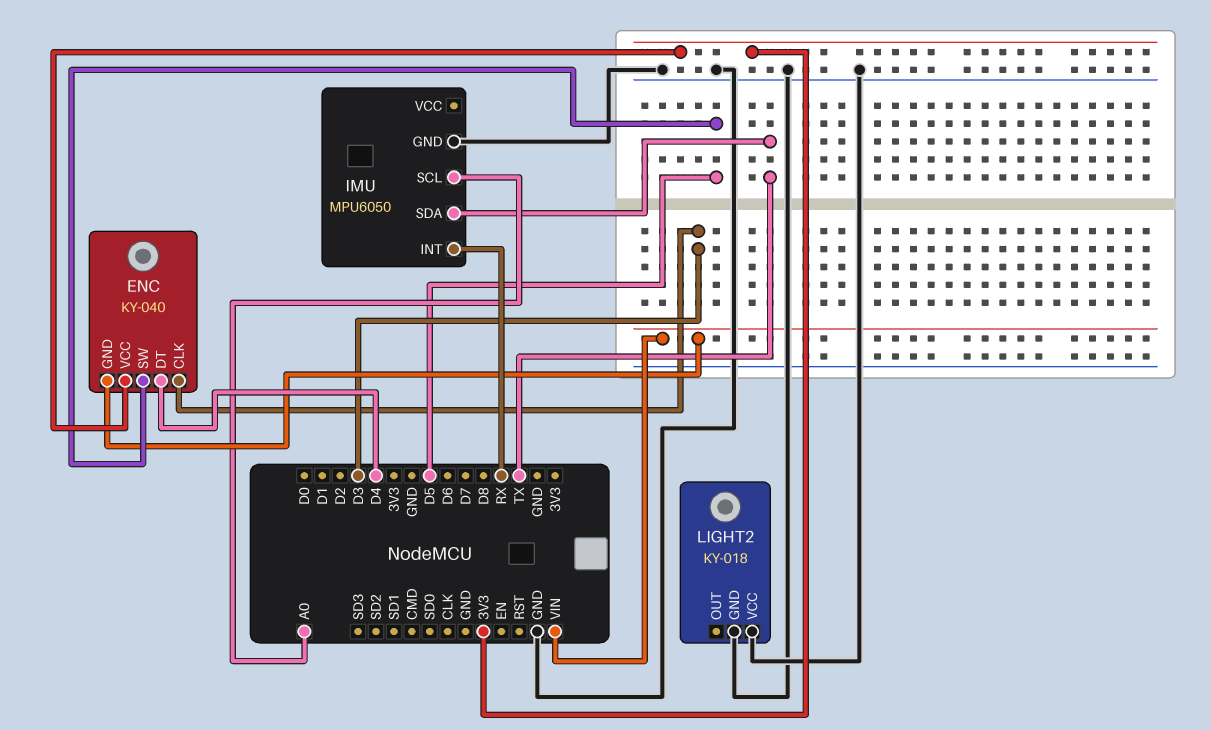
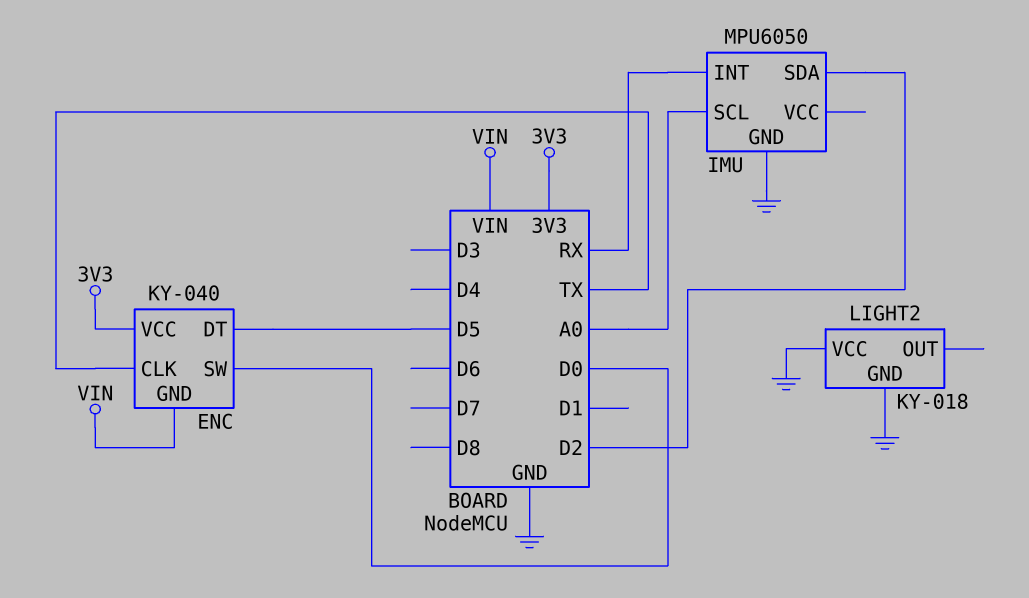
ENC pin CLK: D3 -> TX
ENC pin DT: D4 -> D5
ENC pin SW: D5 -> D0
IMU pin SDA: TX -> D2

